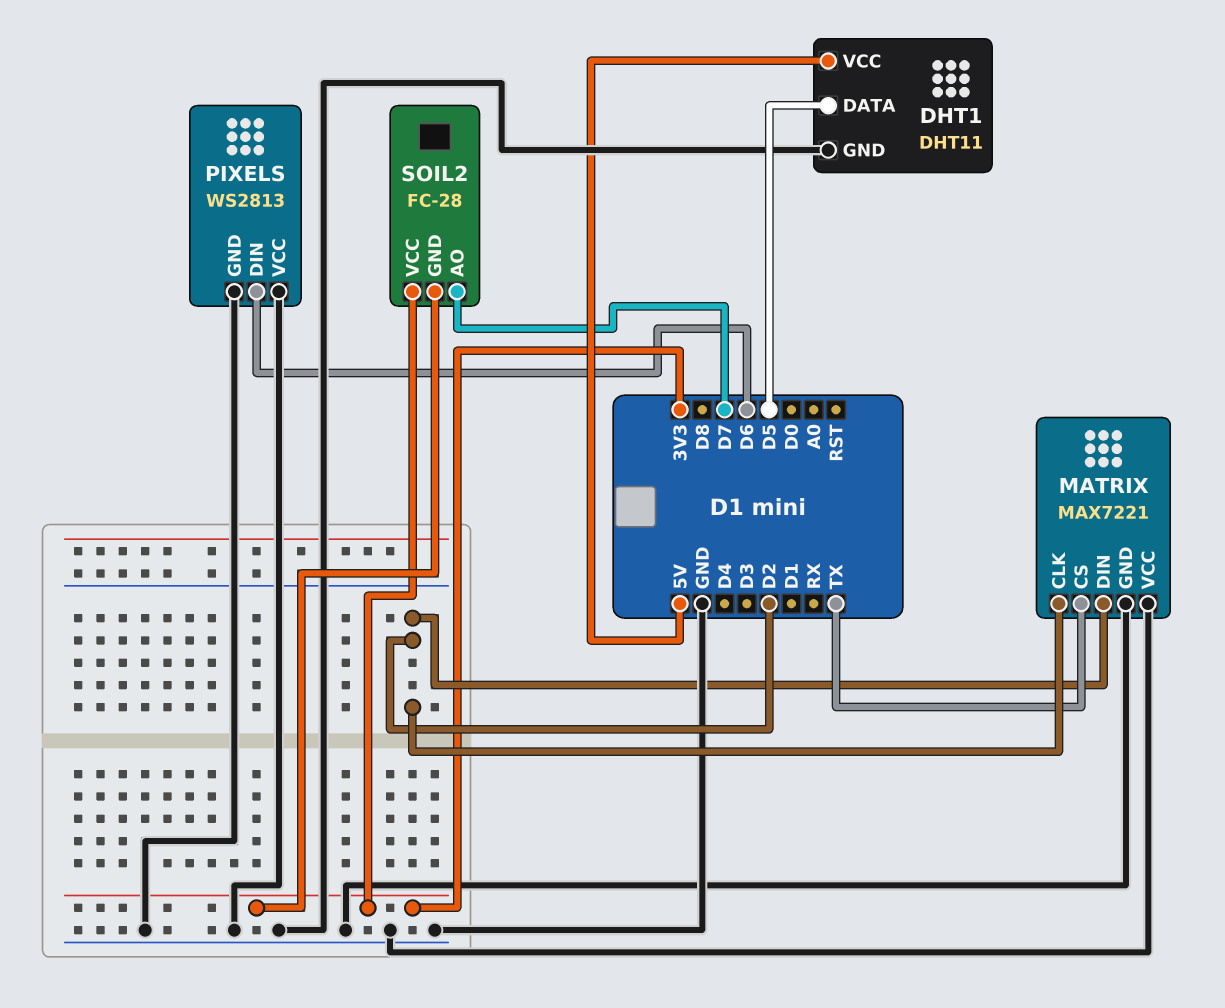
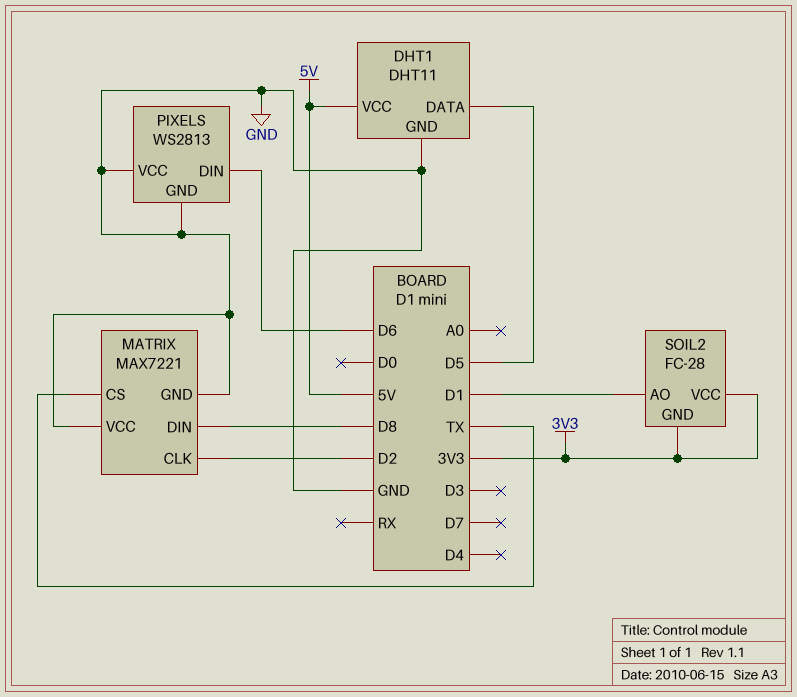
MATRIX pin DIN: D2 -> D8
SOIL2 pin AO: D7 -> D1

